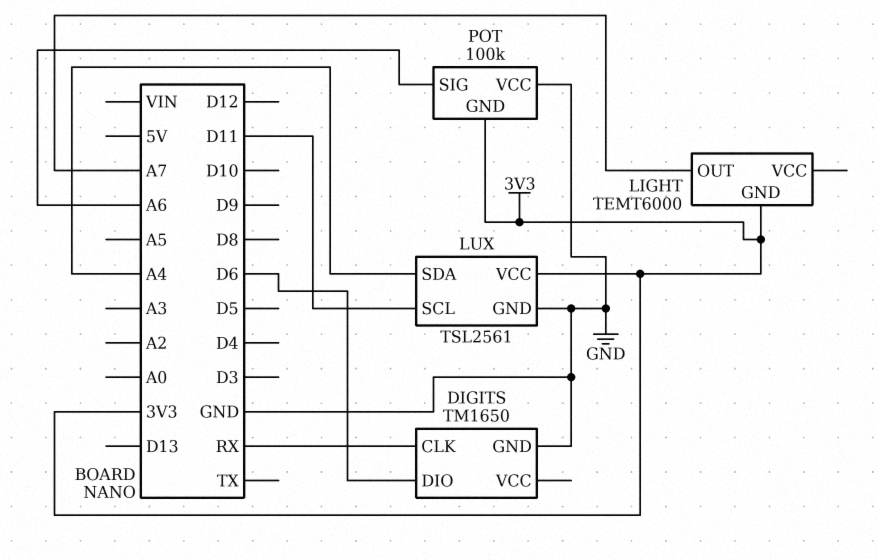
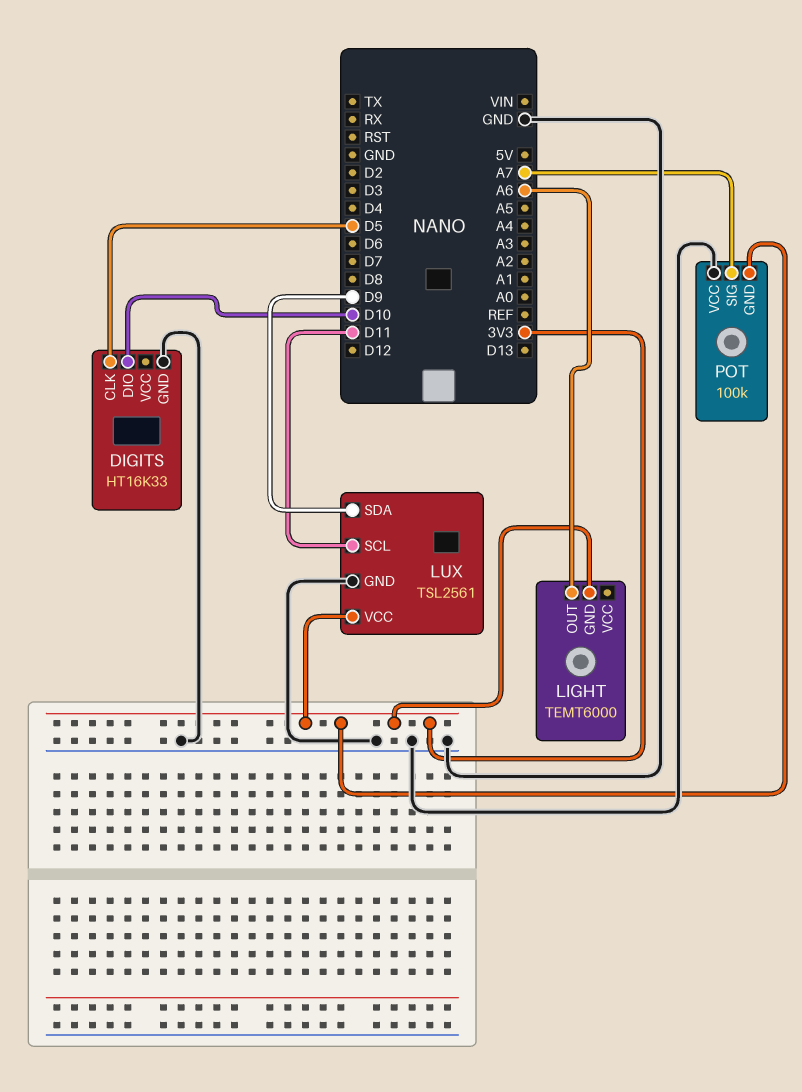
DIGITS: TM1650 -> HT16K33
DIGITS pin CLK: RX -> D5
DIGITS pin DIO: D6 -> D10
LIGHT pin OUT: A7 -> A6
LUX pin SDA: A4 -> D9
POT pin SIG: A6 -> A7

